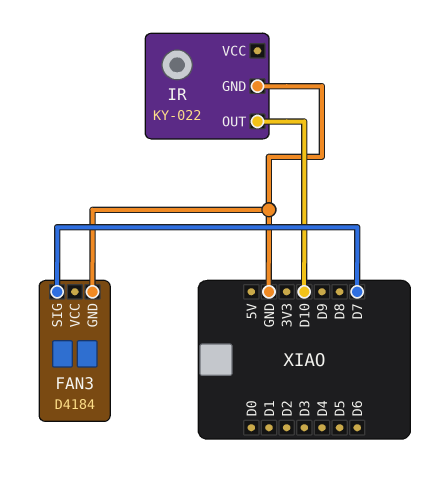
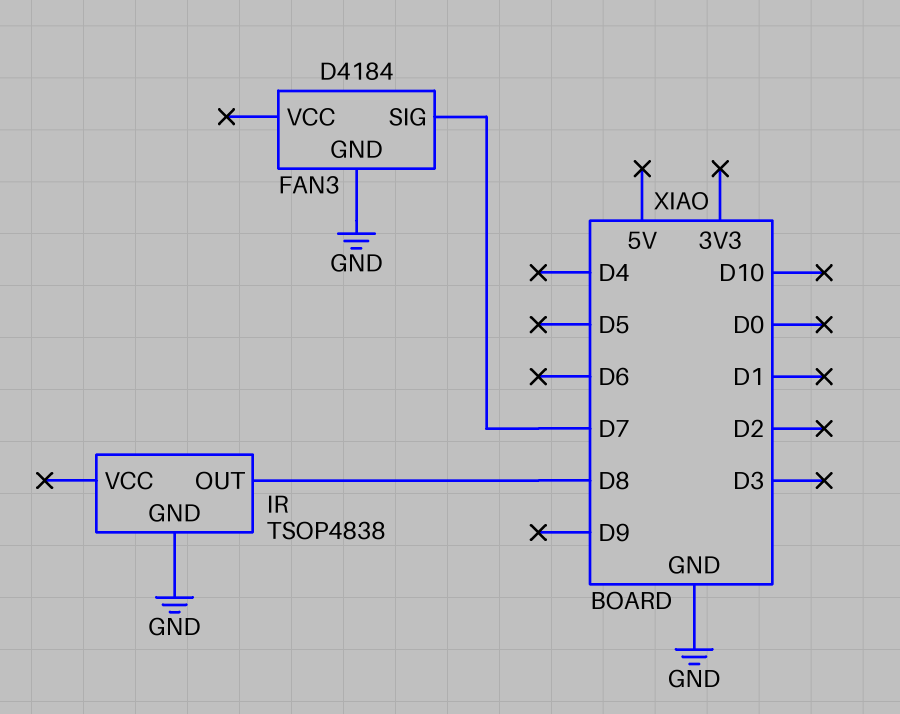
IR: KY-022 -> TSOP4838
IR pin OUT: D10 -> D8

